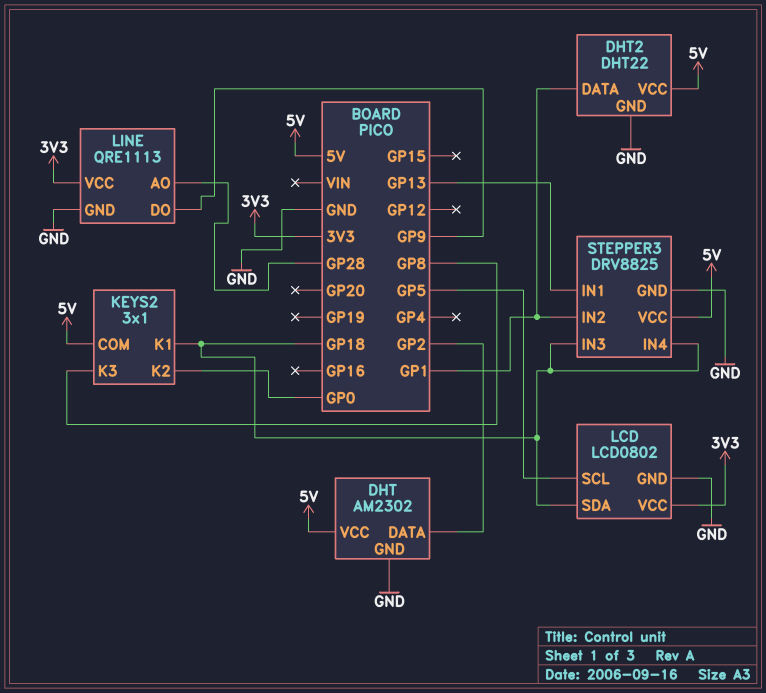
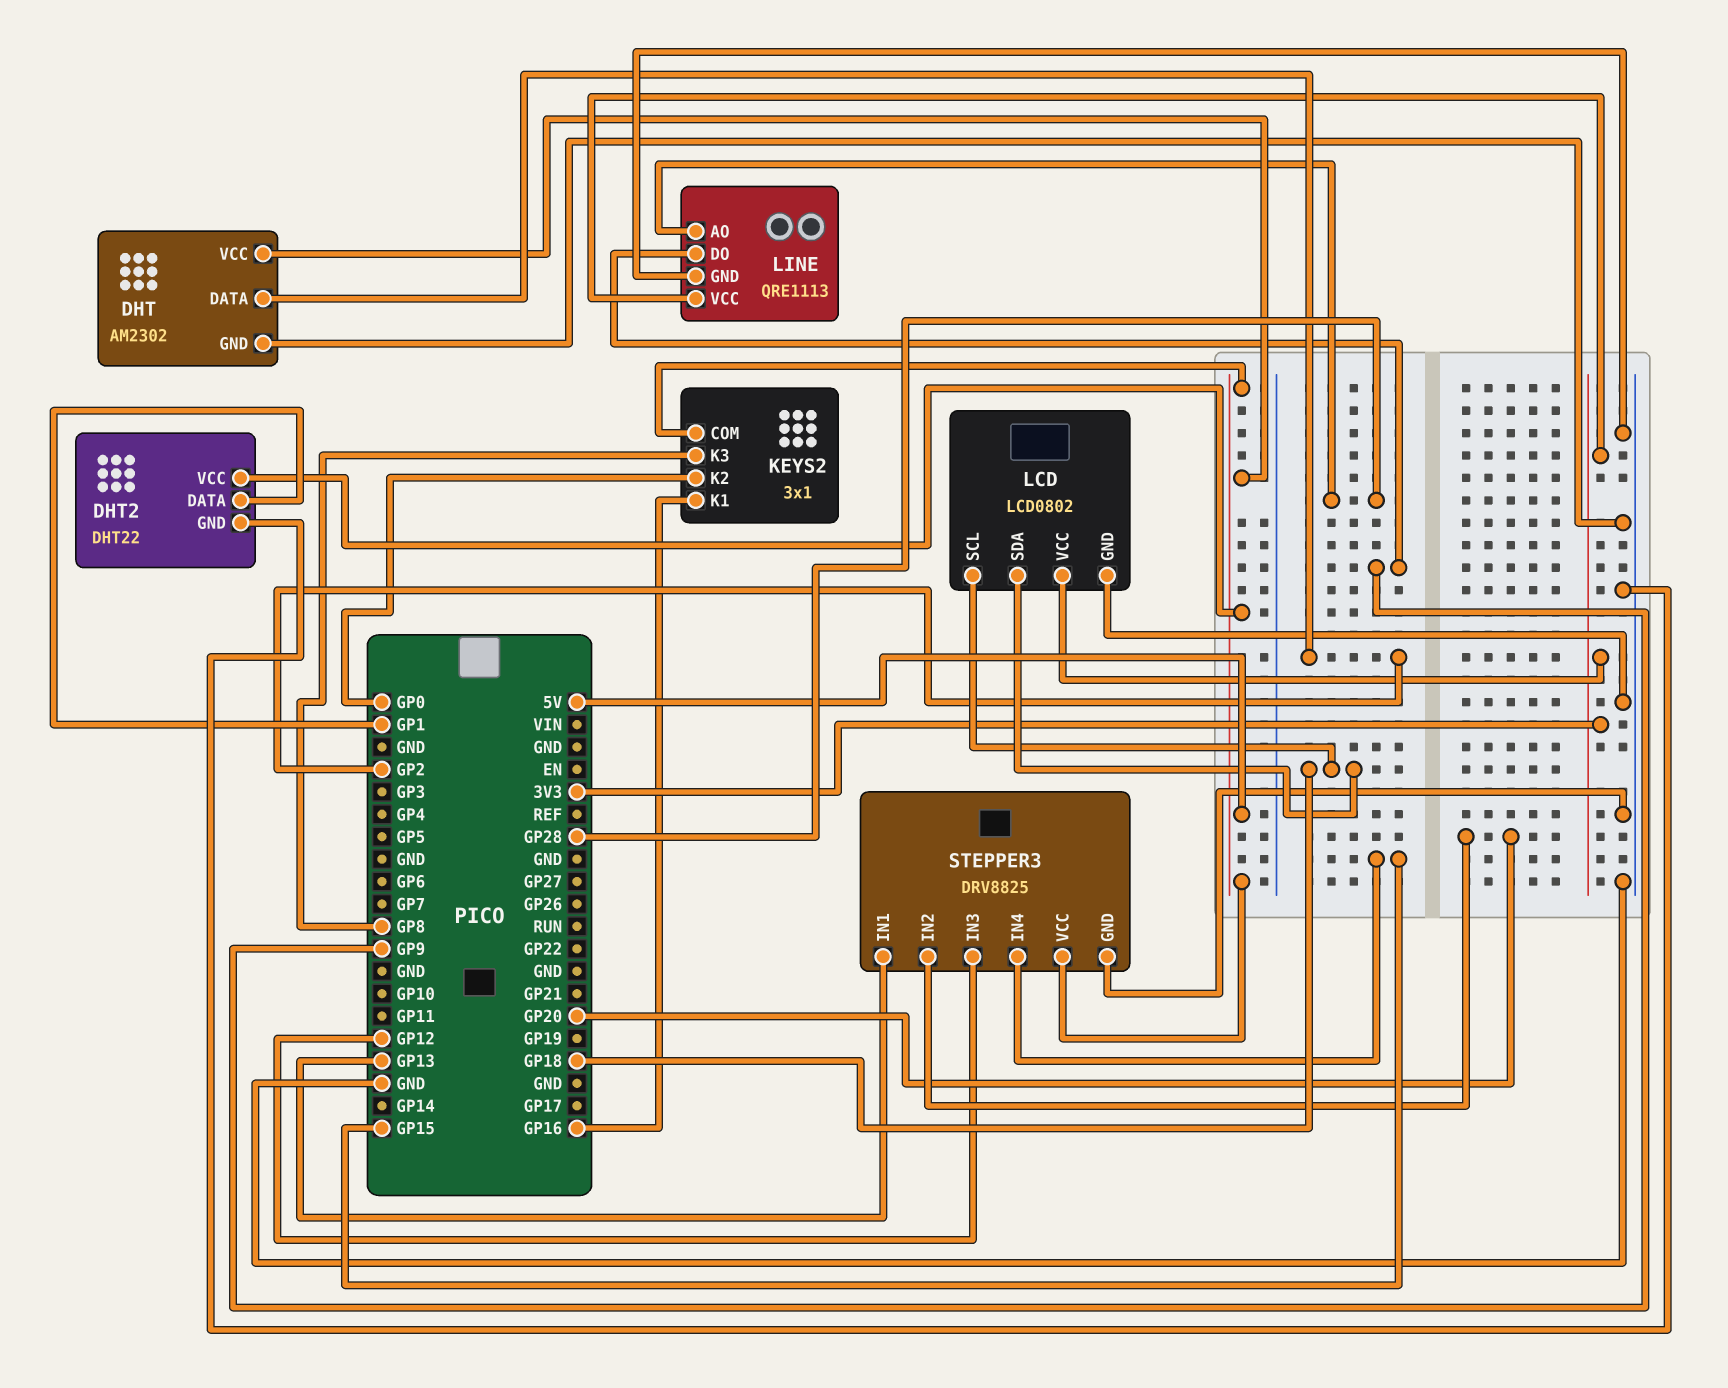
KEYS2 pin K1: GP18 -> GP16
LCD pin SCL: GP5 -> GP18
STEPPER3 pin IN2: GP1 -> GP20
STEPPER3 pin IN3: GP18 -> GP12
STEPPER3 pin IN4: GP18 -> GP15

